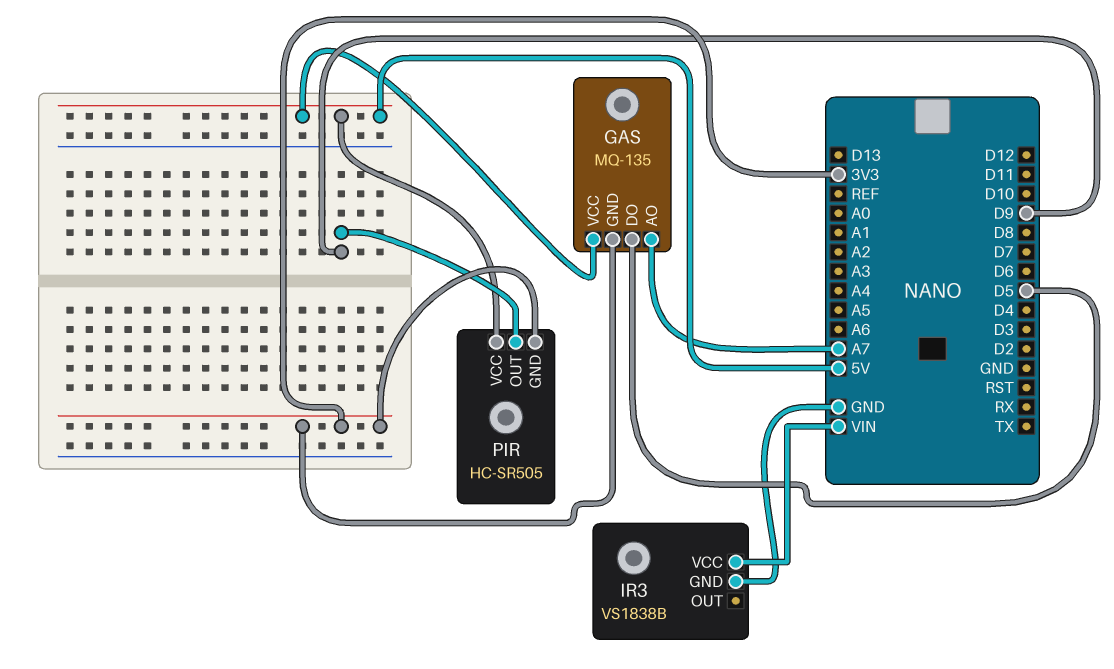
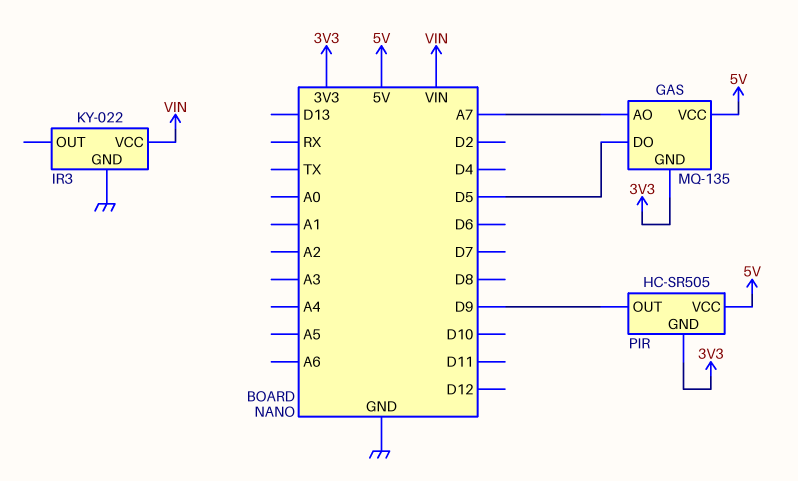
IR3: VS1838B -> KY-022

